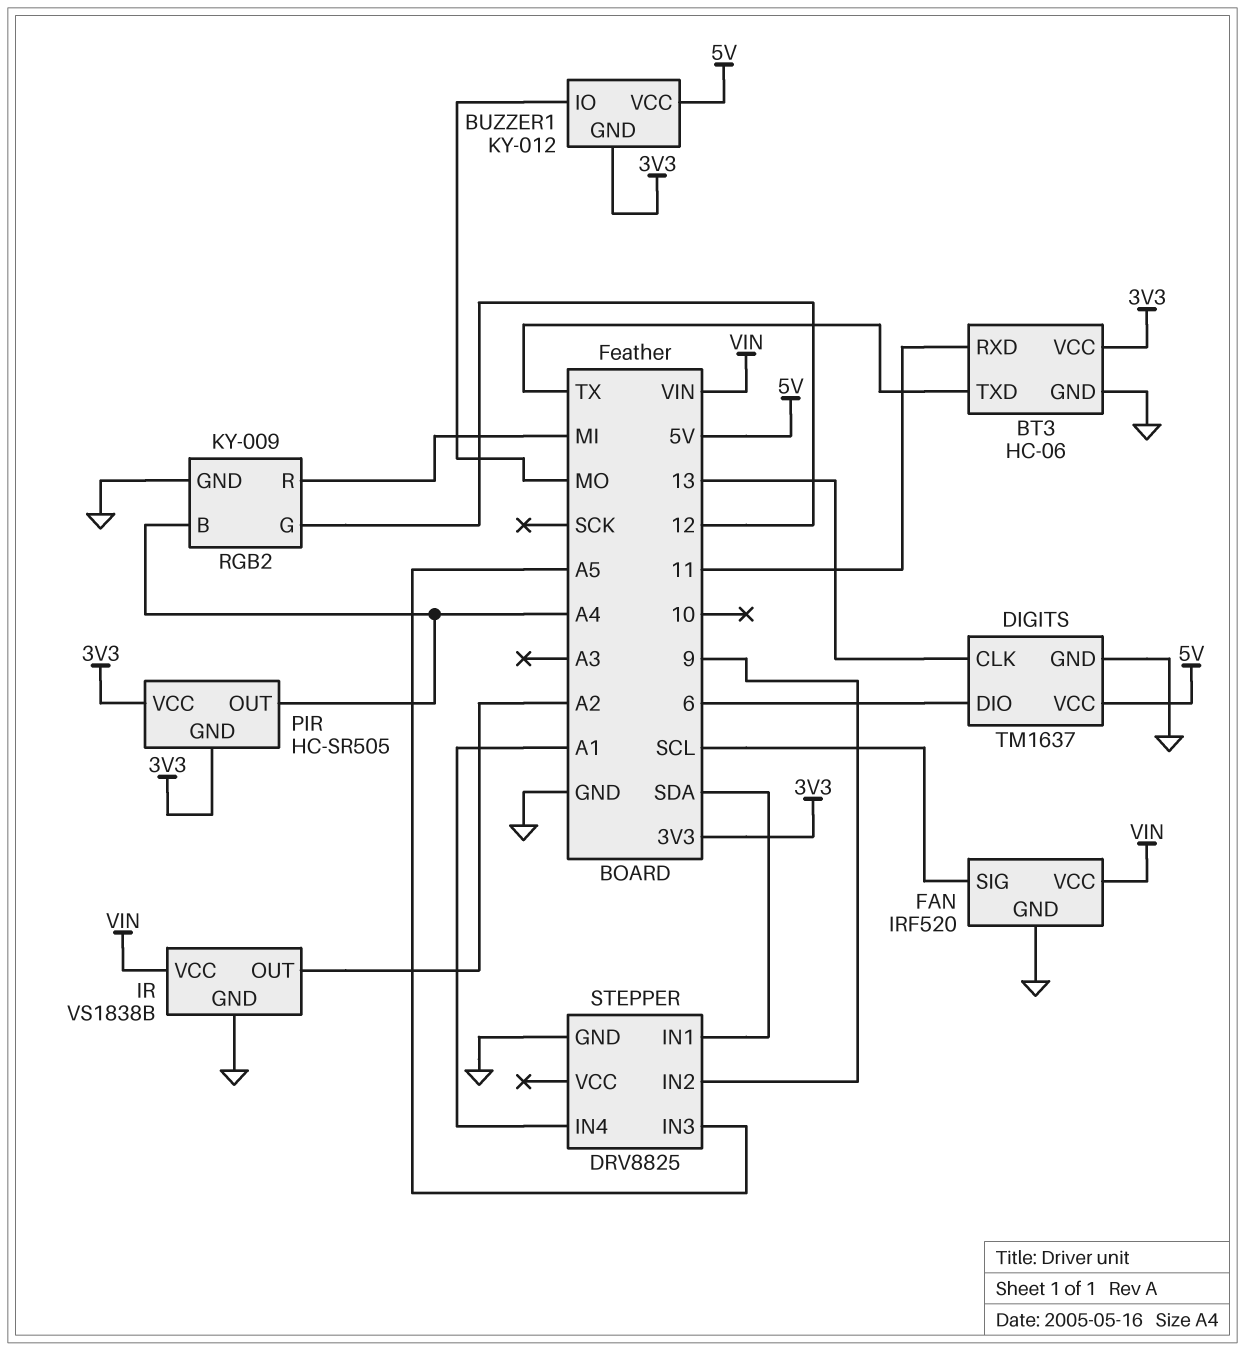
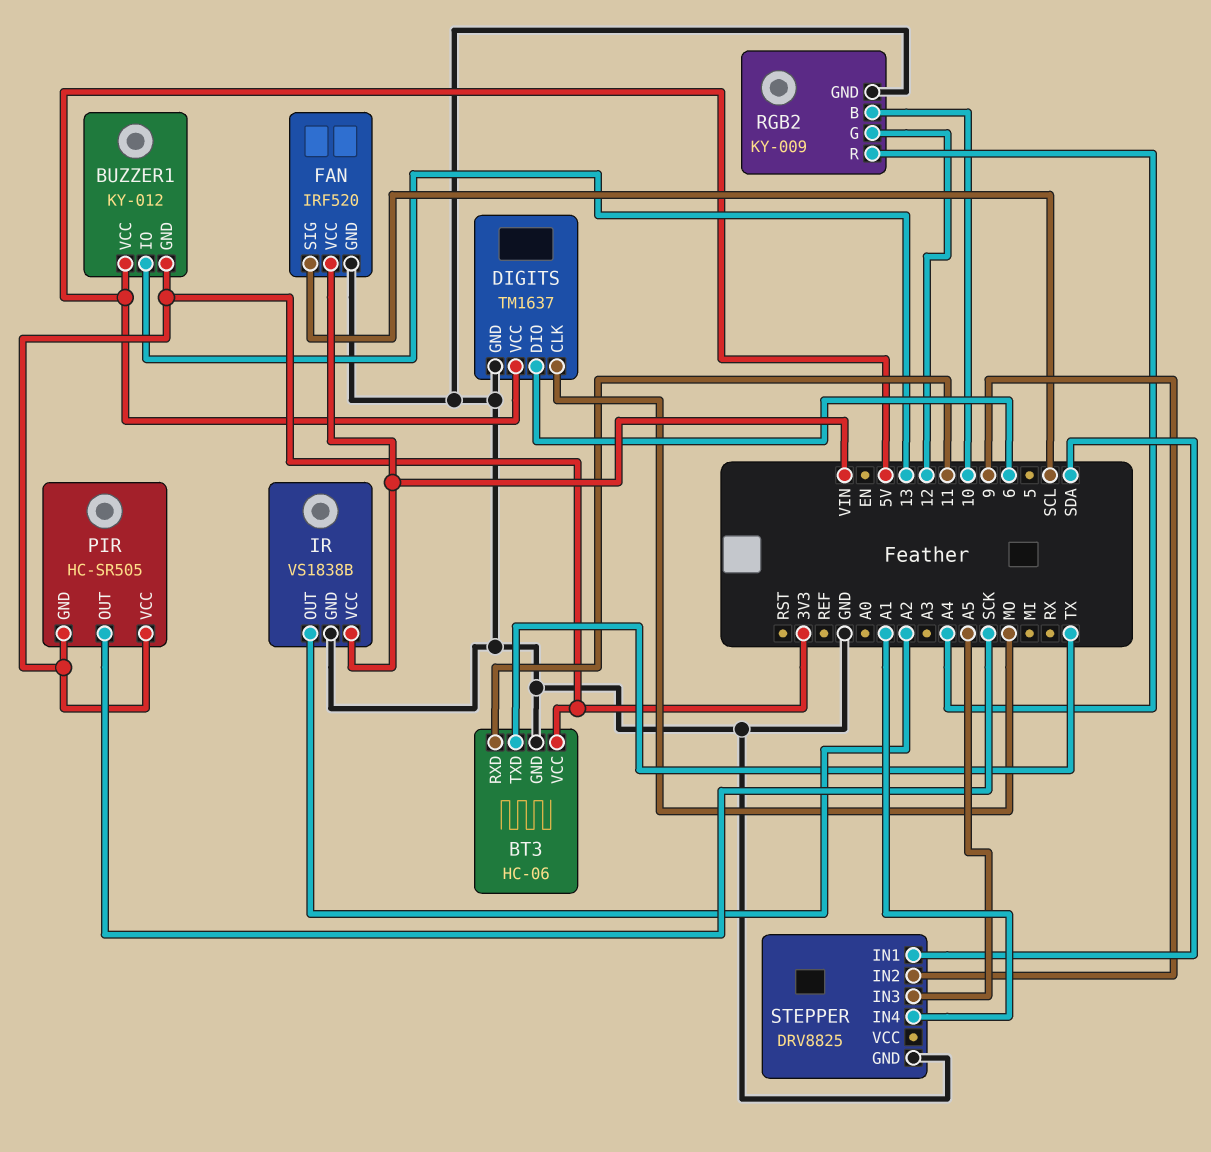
BUZZER1 pin IO: MO -> 13
DIGITS pin CLK: 13 -> MO
PIR pin OUT: A4 -> SCK
RGB2 pin B: A4 -> 10
RGB2 pin R: MI -> A4

